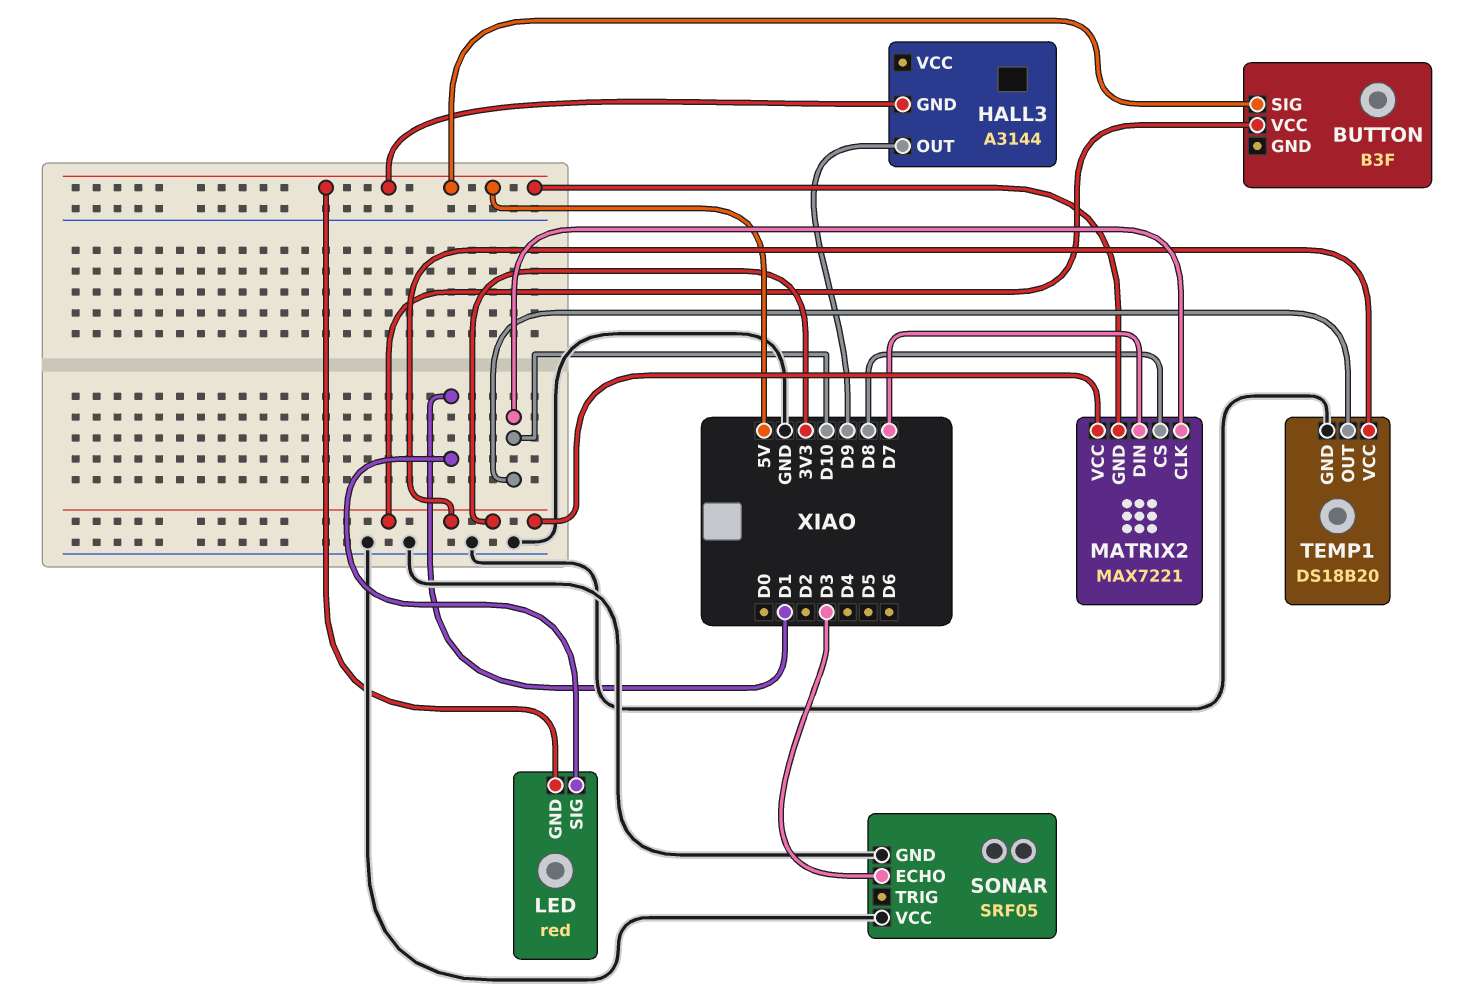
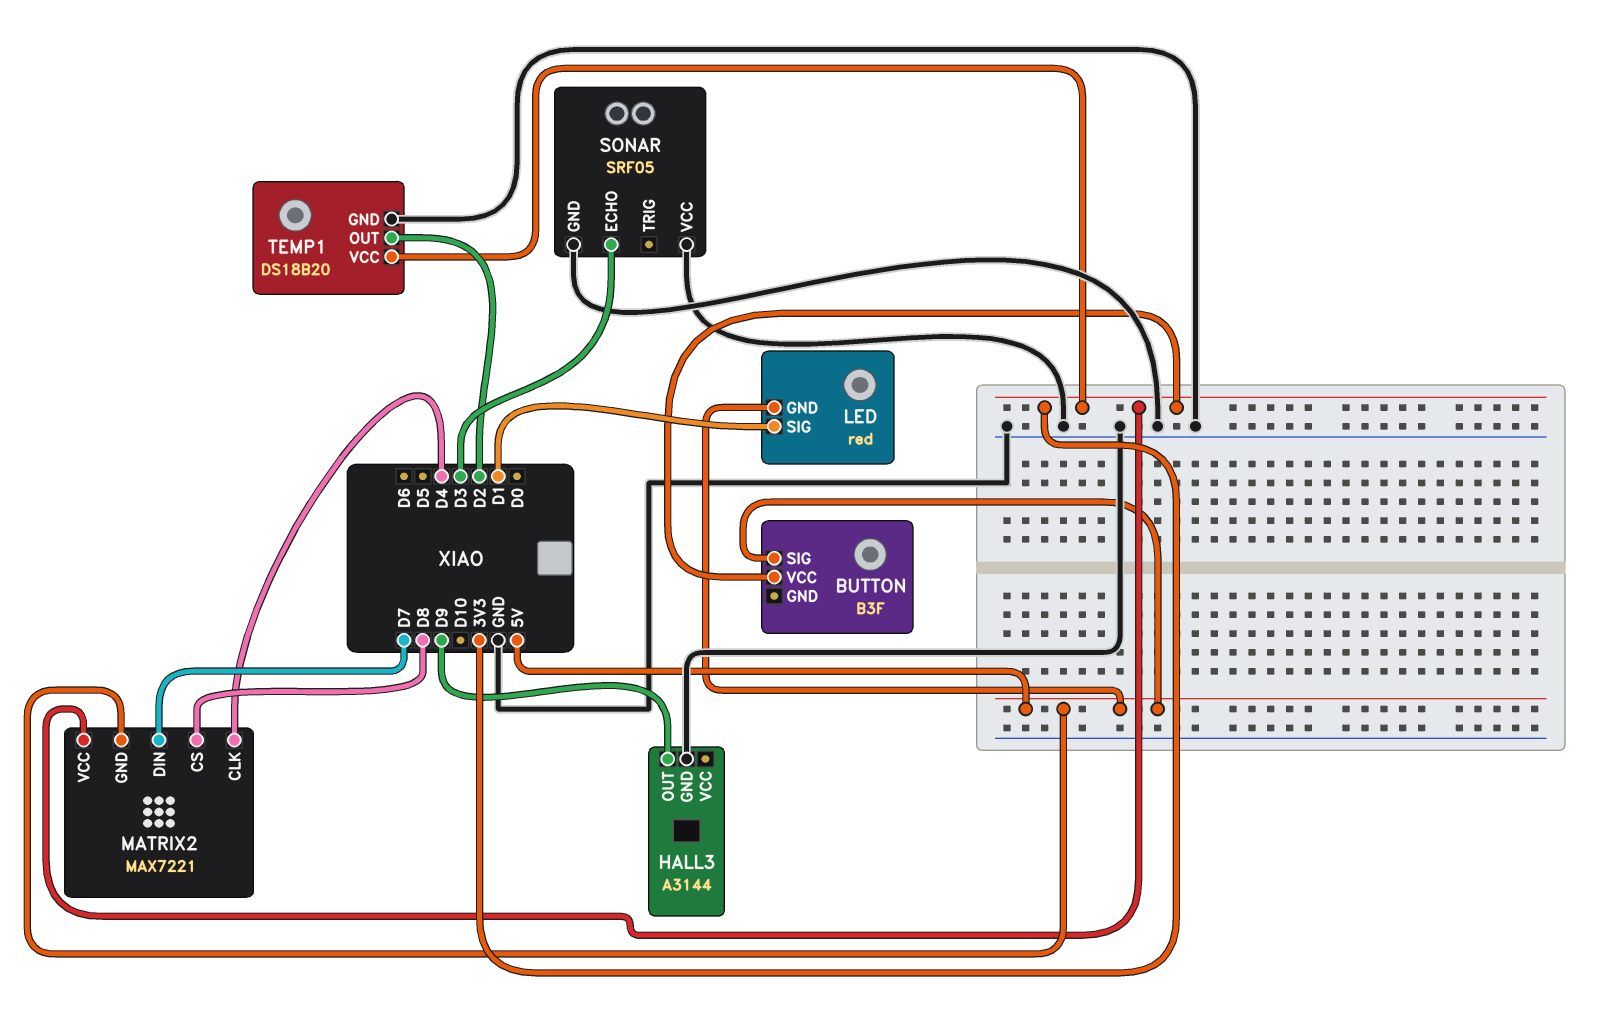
HALL3 pin GND: 5V -> GND
MATRIX2 pin CLK: D10 -> D4
TEMP1 pin OUT: D10 -> D2

